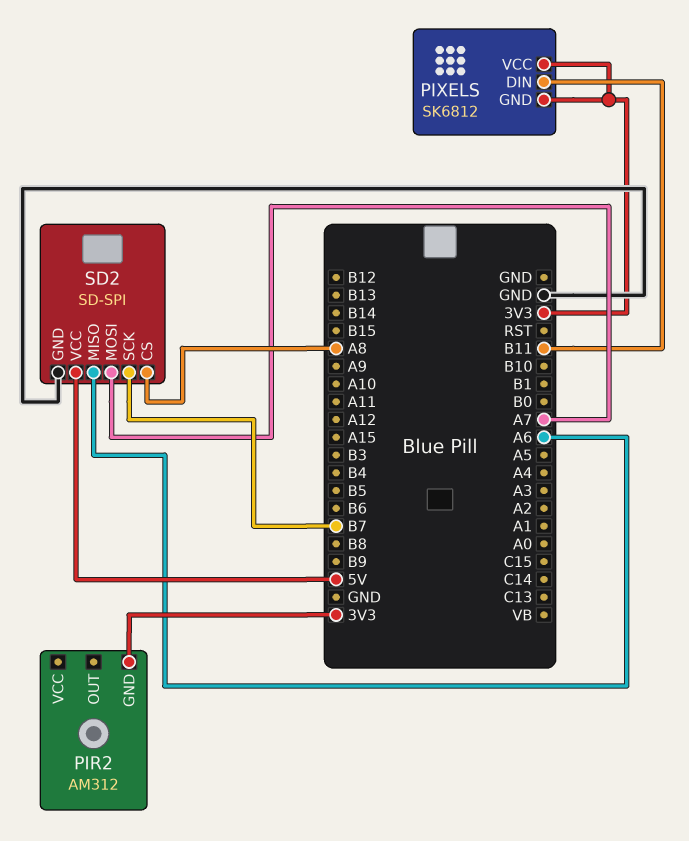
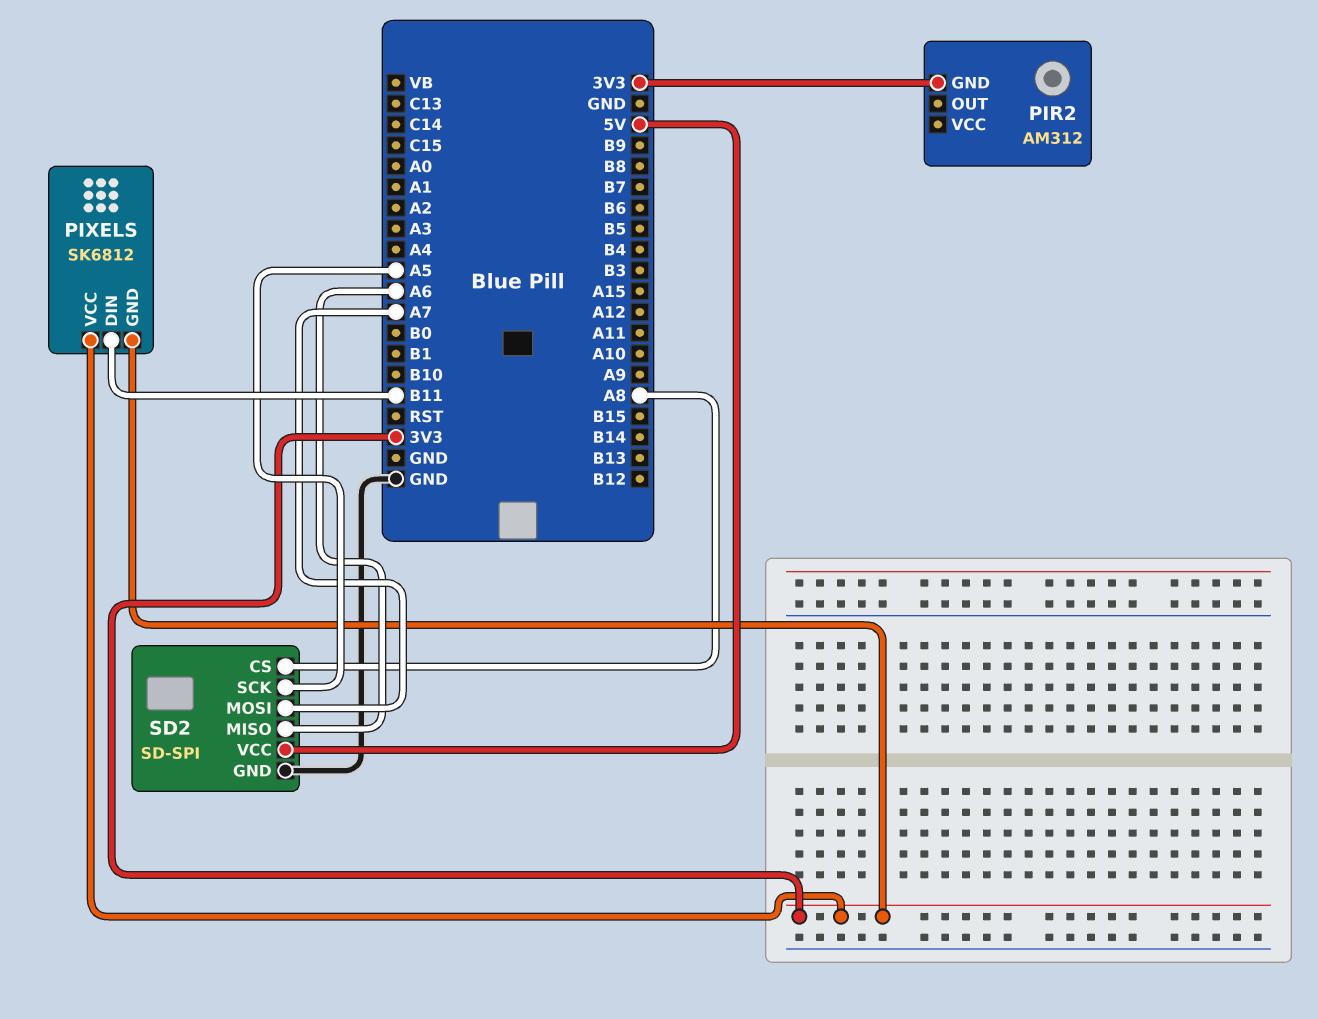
SD2 pin SCK: B7 -> A5

